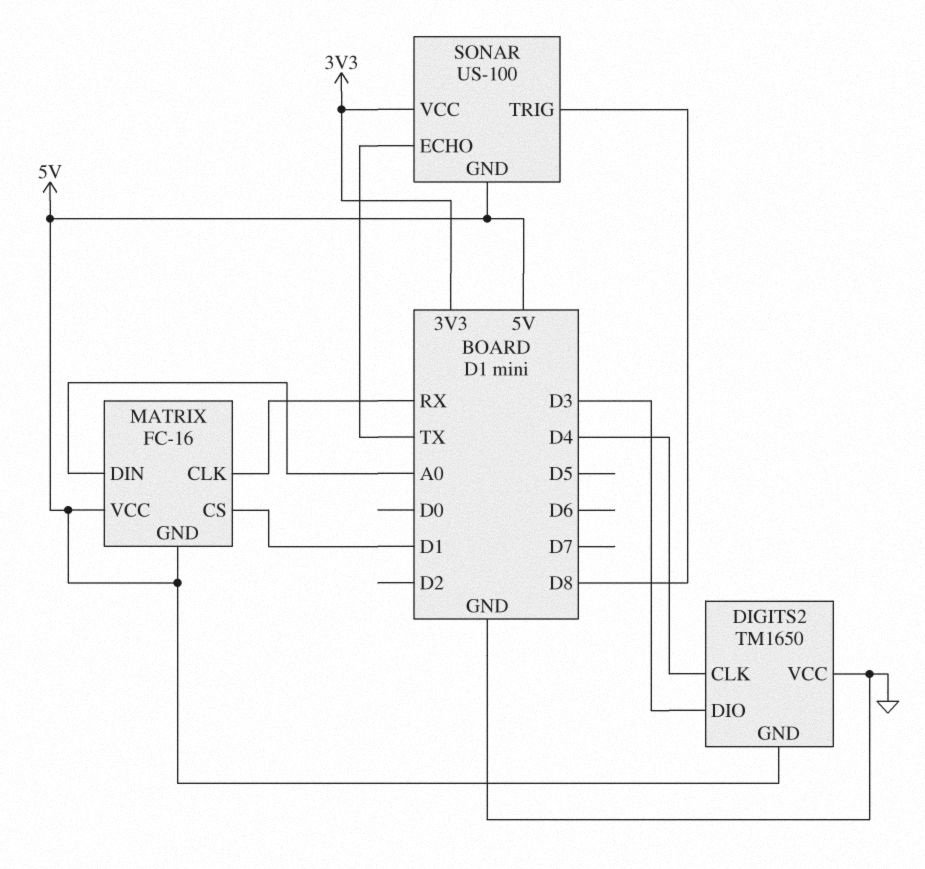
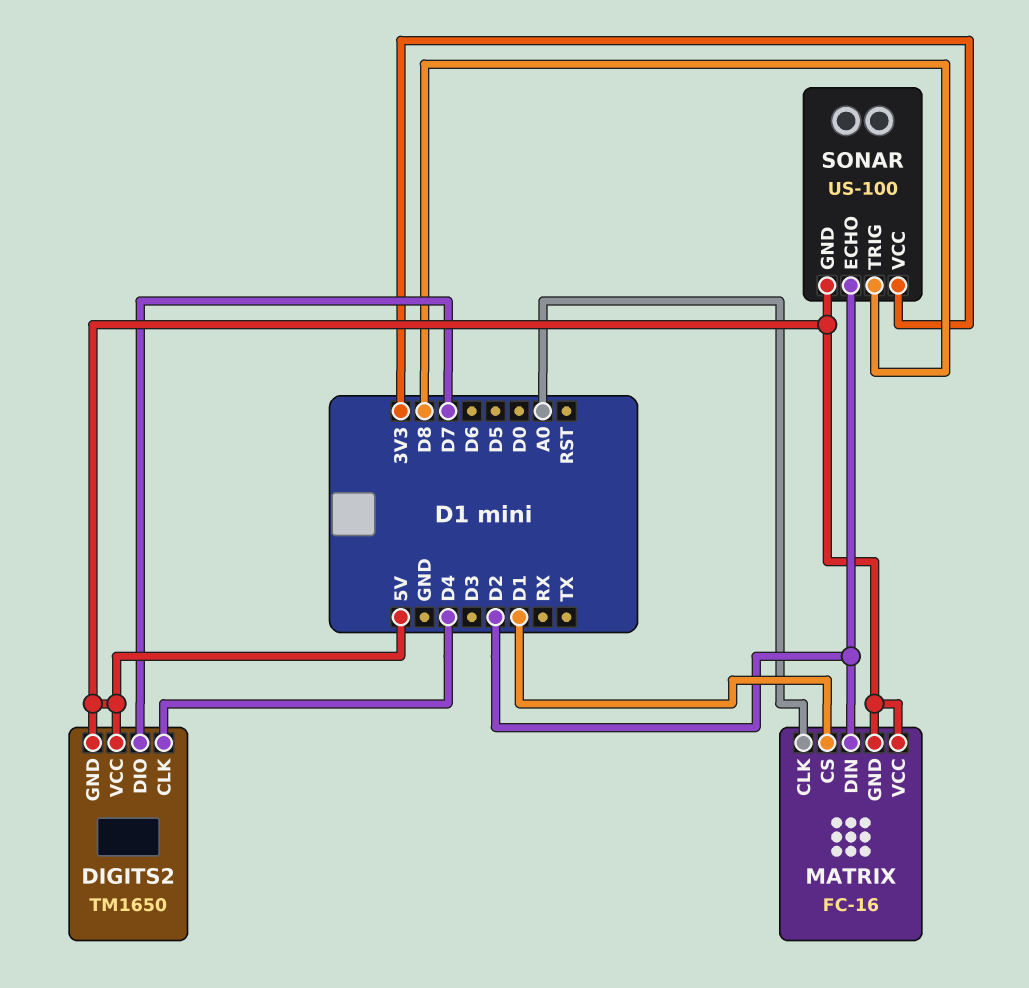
DIGITS2 pin DIO: D3 -> D7
DIGITS2 pin VCC: GND -> 5V
MATRIX pin CLK: RX -> A0
MATRIX pin DIN: A0 -> D2
SONAR pin ECHO: TX -> D2

